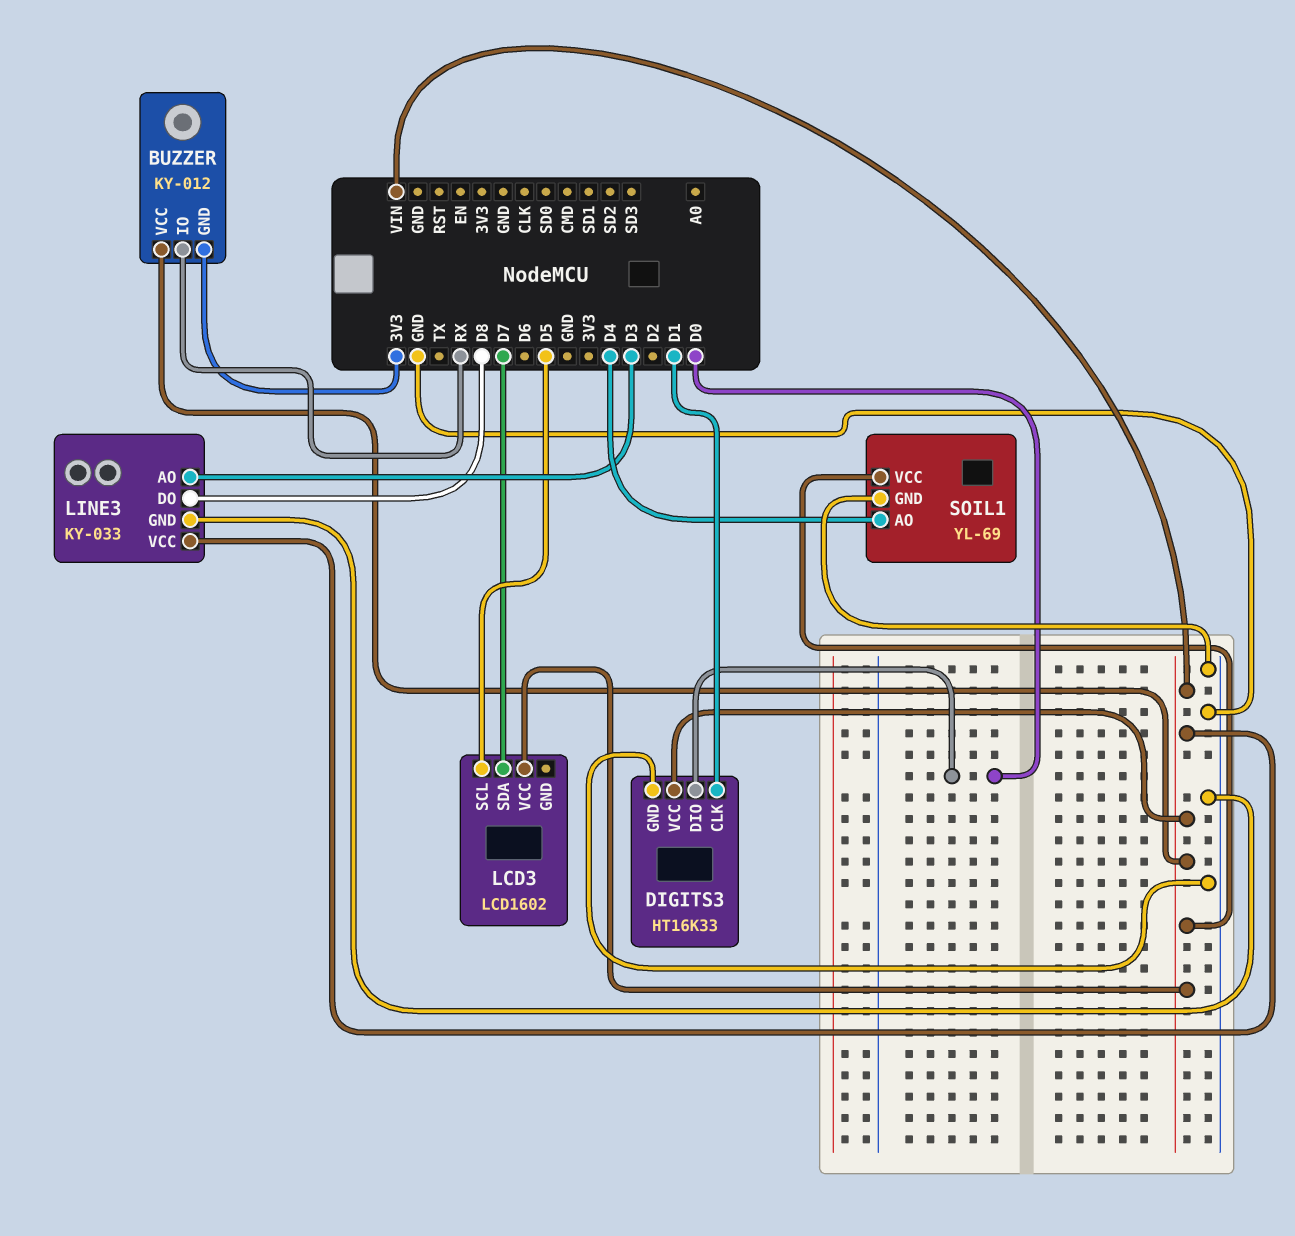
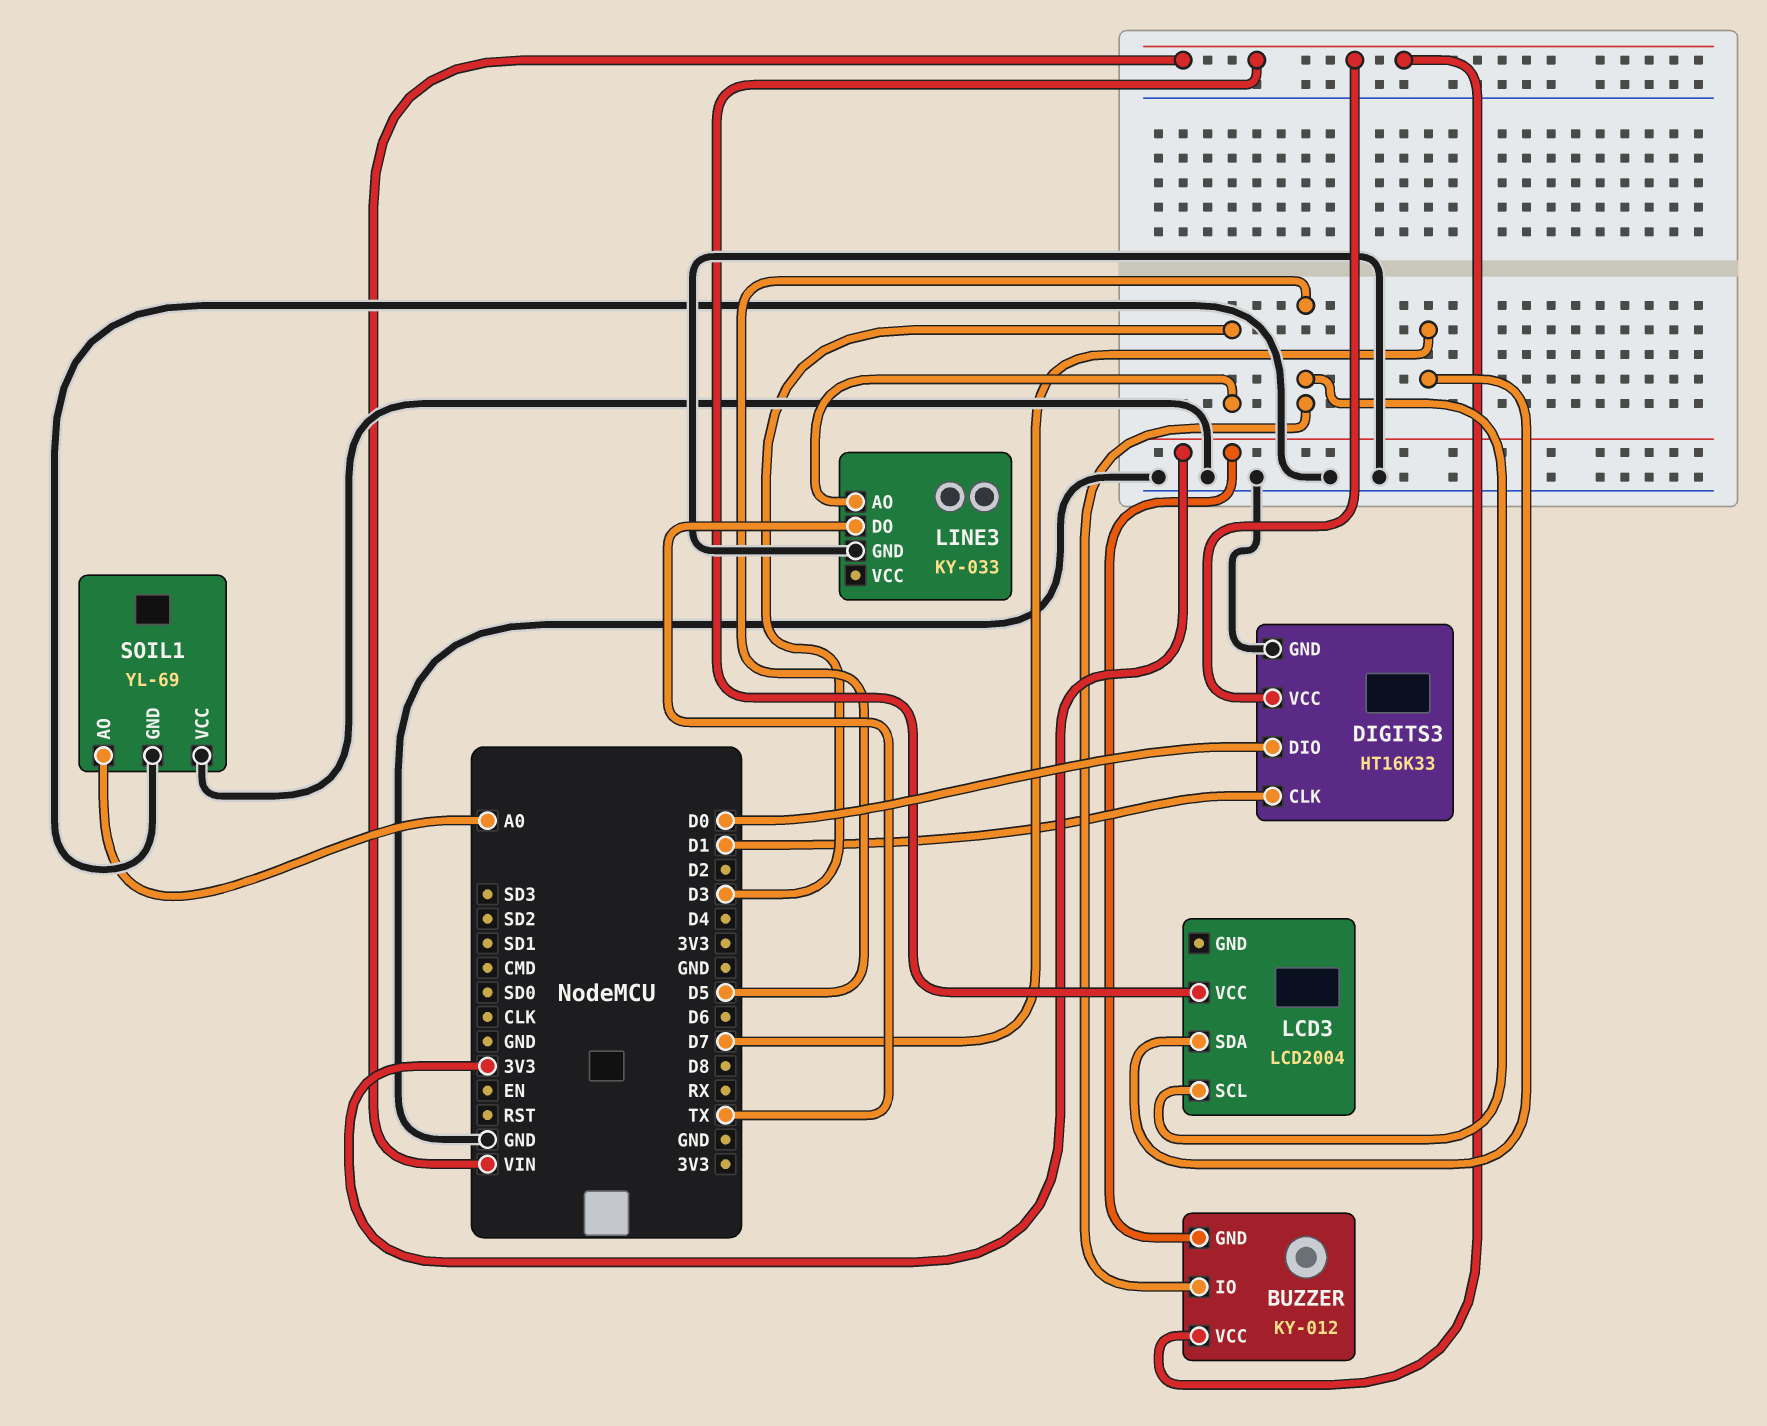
BUZZER pin IO: RX -> D5
LCD3: LCD1602 -> LCD2004
LINE3 pin DO: D8 -> TX
LINE3 pin VCC: VIN -> none
SOIL1 pin AO: D4 -> A0
SOIL1 pin VCC: VIN -> GND

